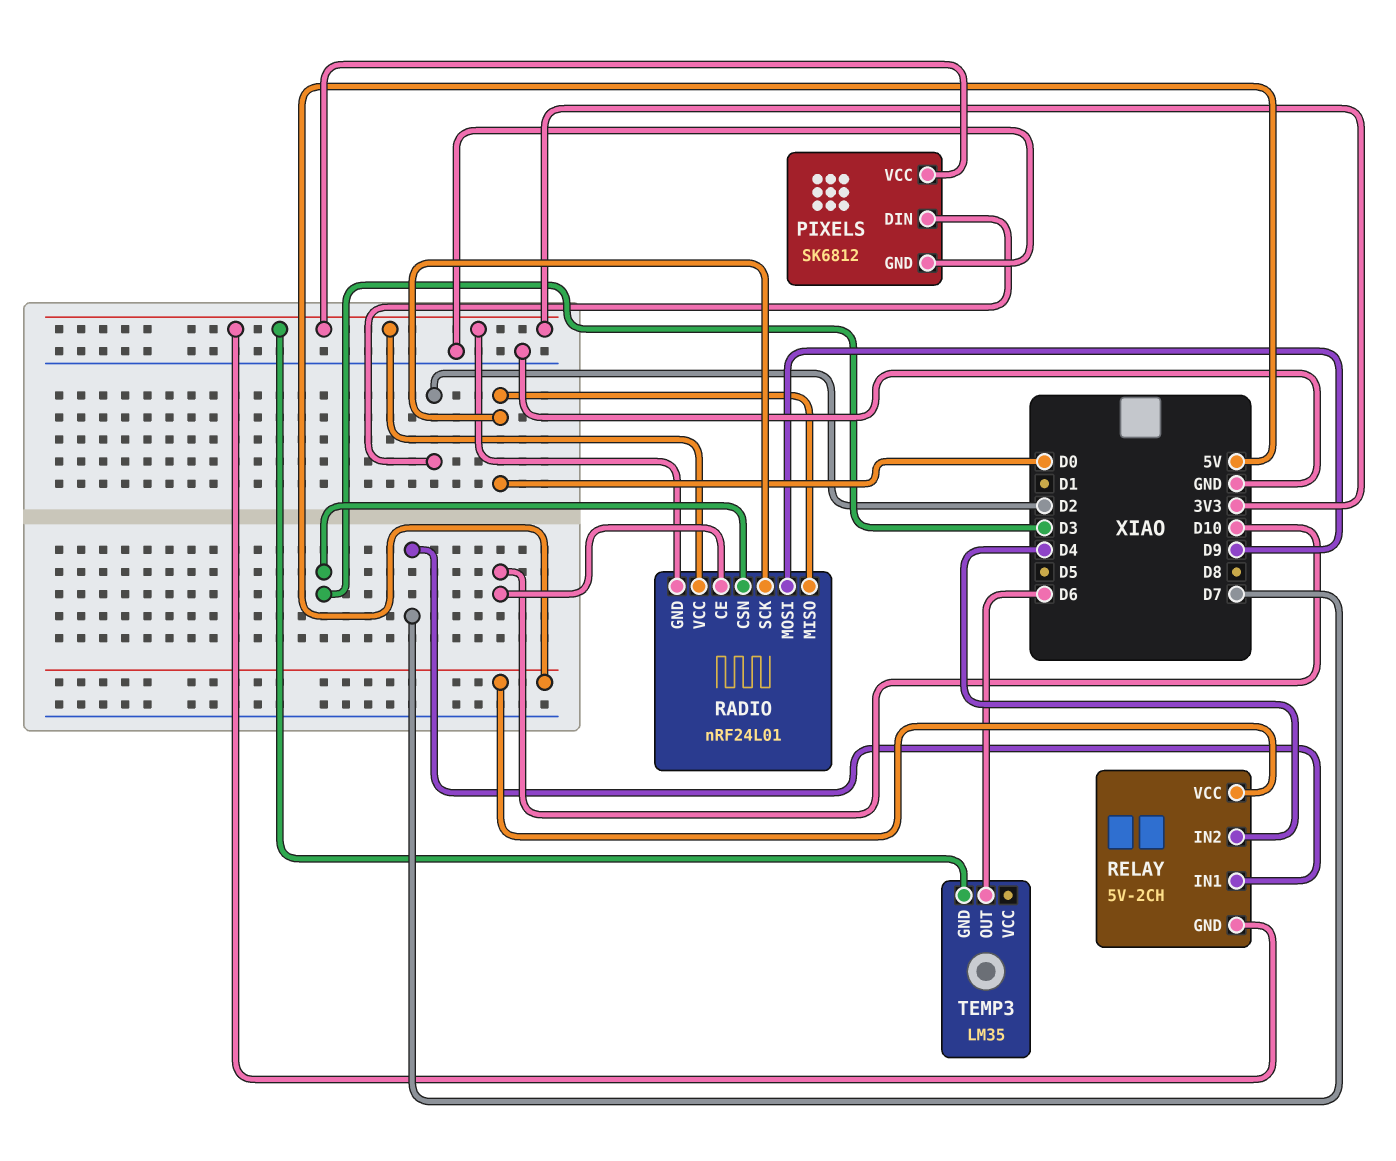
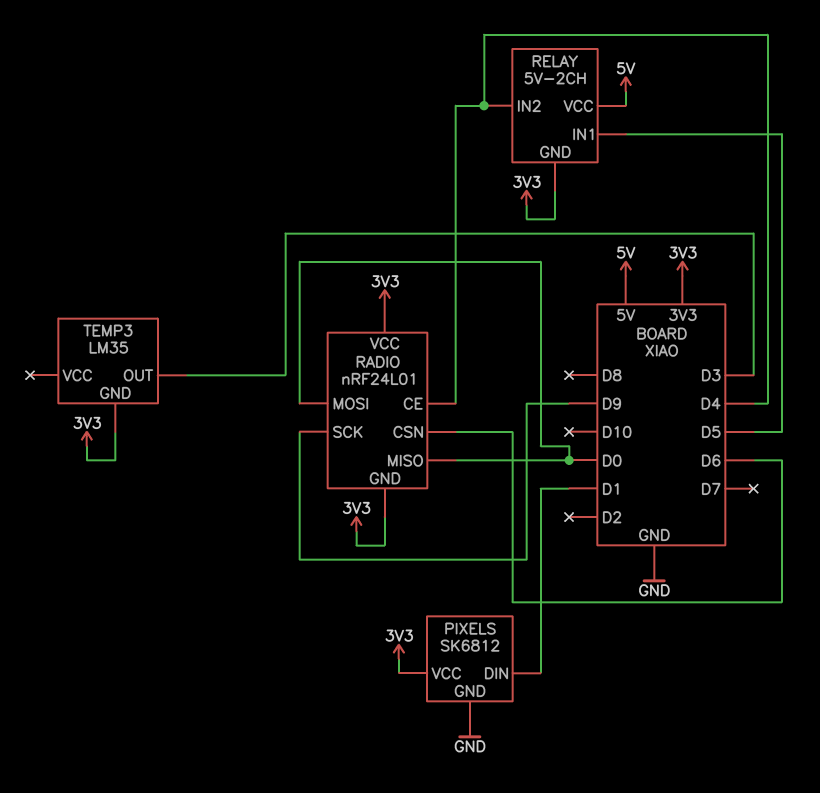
PIXELS pin DIN: D2 -> D1
RADIO pin CE: D10 -> D4
RADIO pin CSN: D3 -> D6
RADIO pin MOSI: D9 -> D0
RADIO pin SCK: D0 -> D9
RELAY pin IN1: D7 -> D5
TEMP3 pin OUT: D6 -> D3

